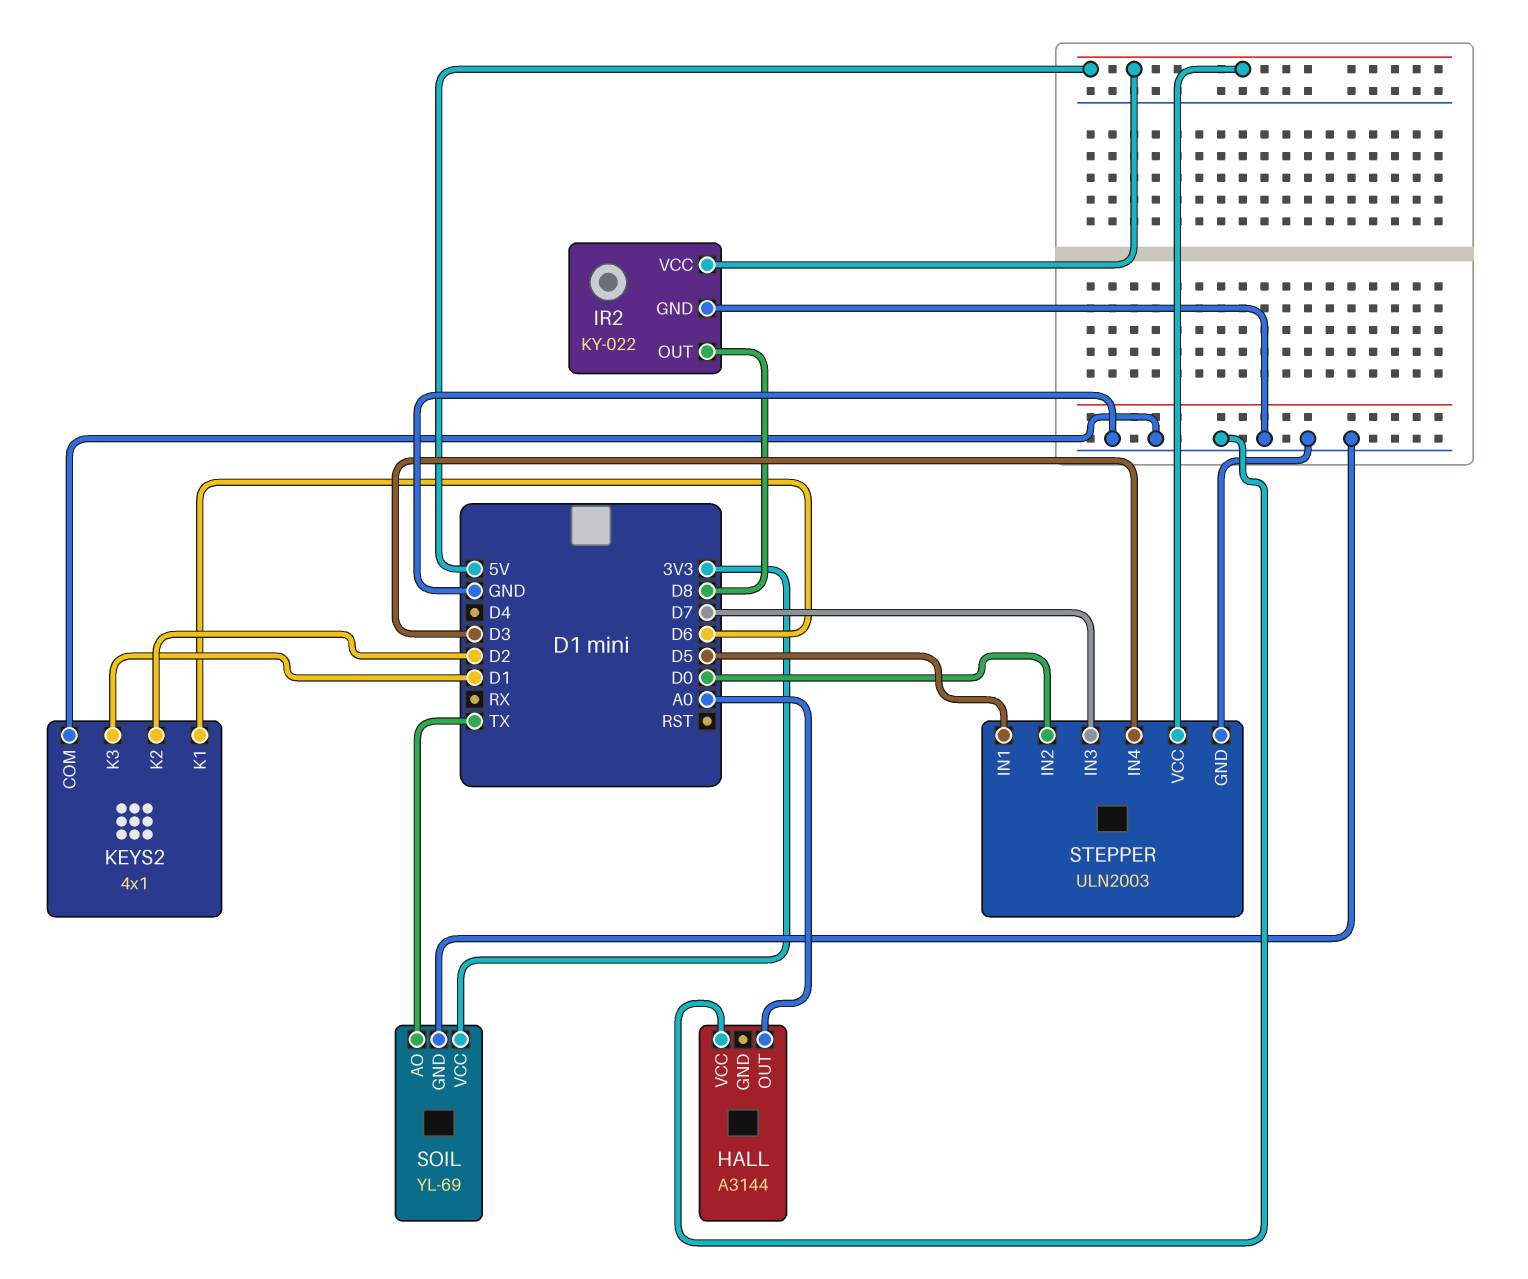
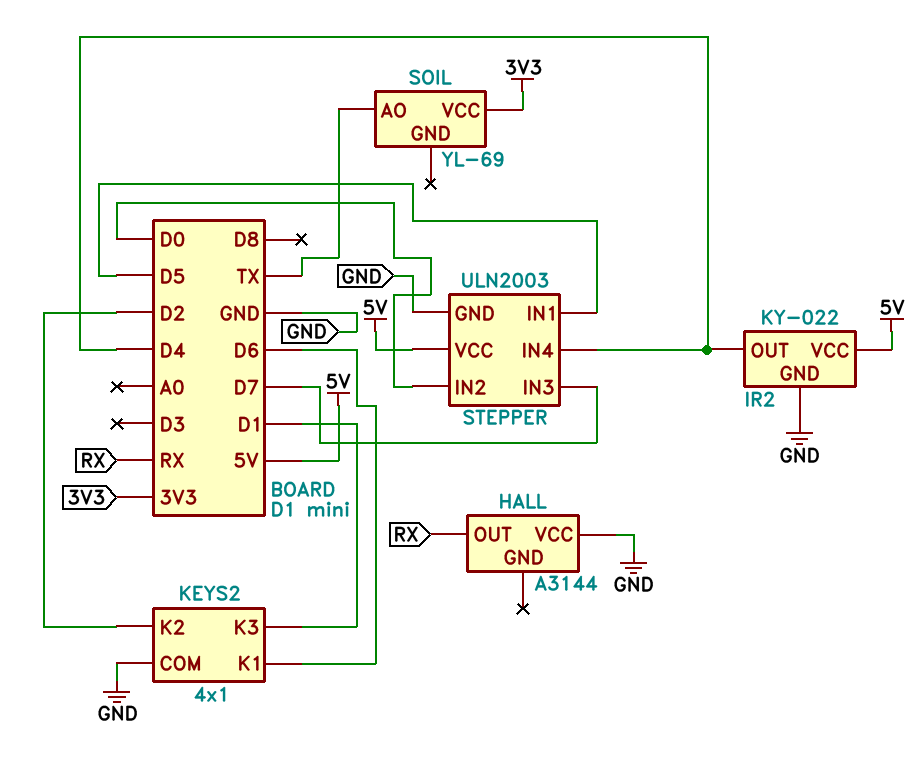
HALL pin OUT: A0 -> RX
IR2 pin OUT: D8 -> D4
SOIL pin GND: GND -> none
STEPPER pin IN4: D3 -> D4

